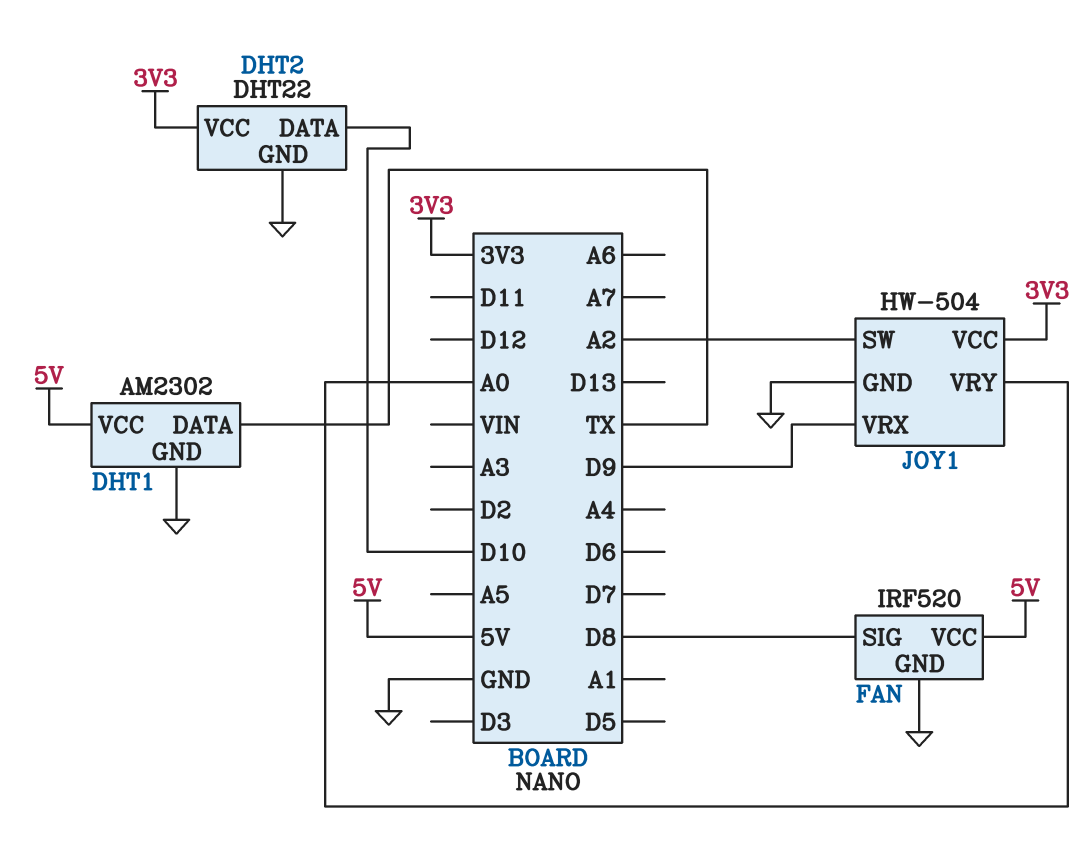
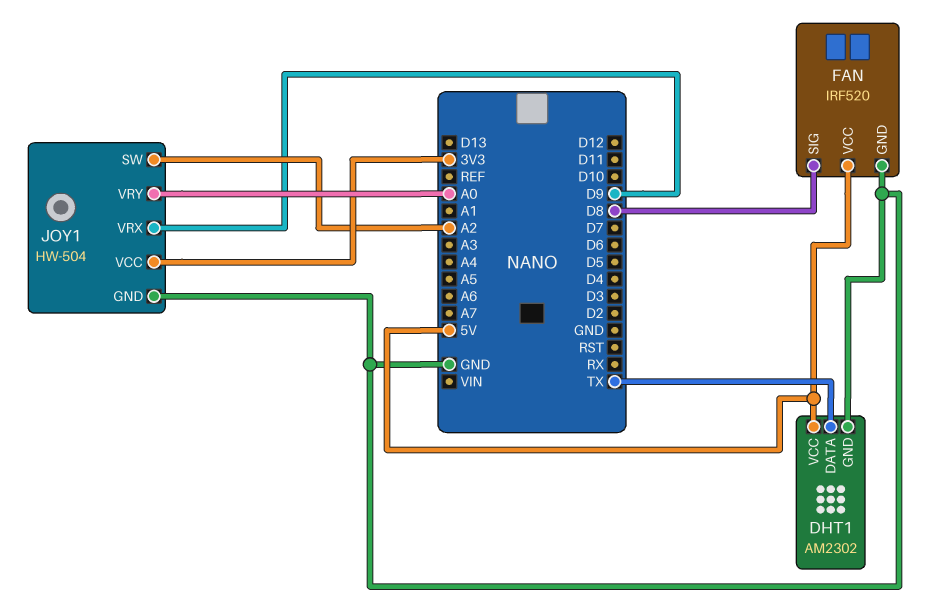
DHT2: DHT22 -> none
DHT2 pin DATA: D10 -> none
DHT2 pin GND: GND -> none
DHT2 pin VCC: 3V3 -> none

